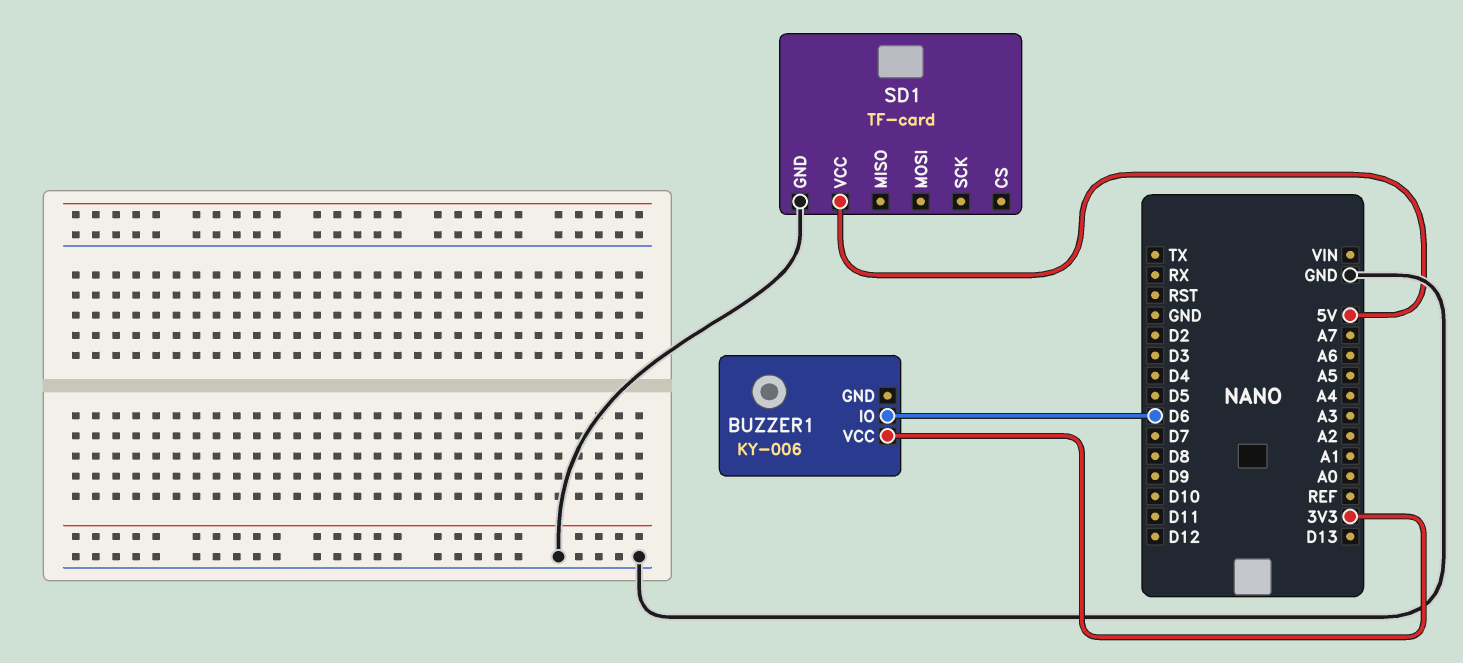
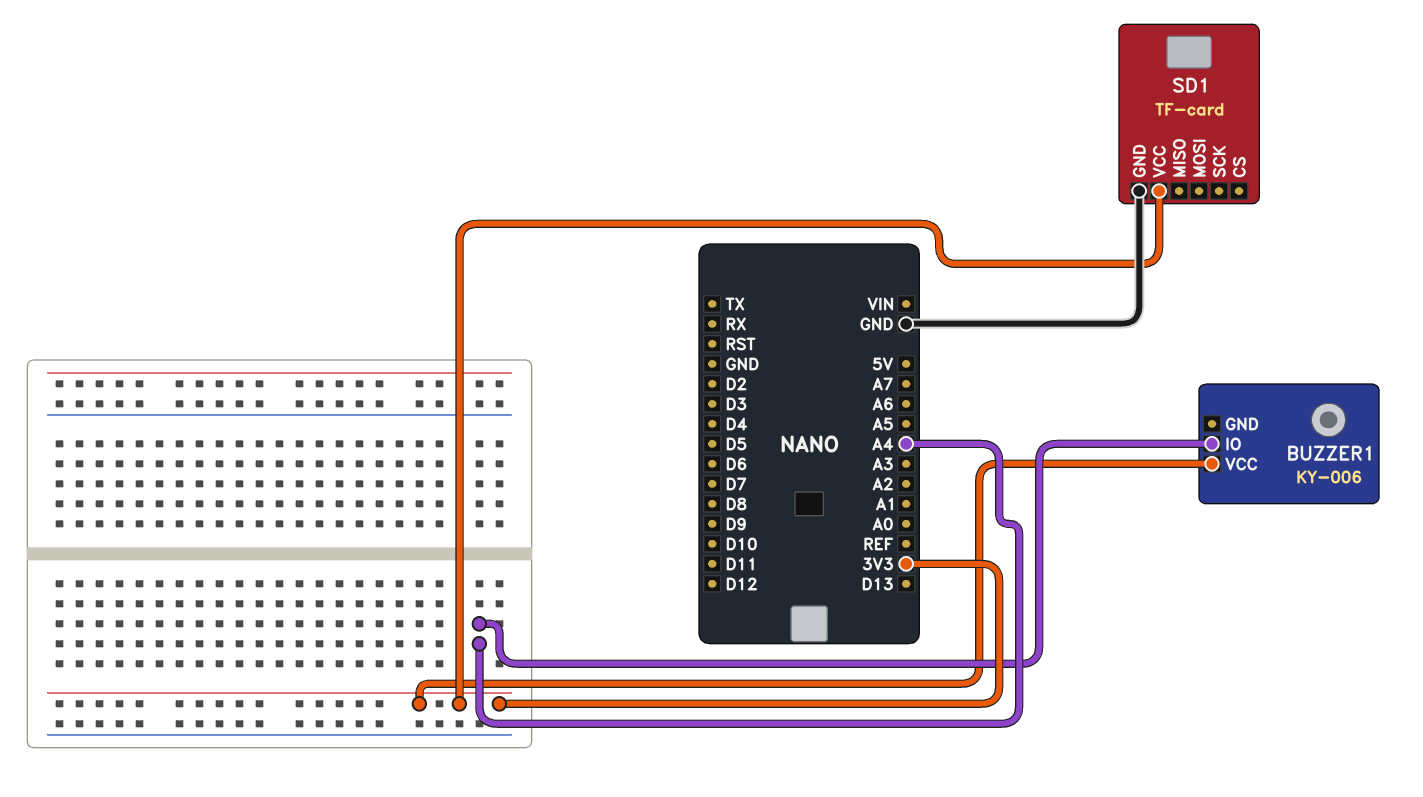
BUZZER1 pin IO: D6 -> A4
SD1 pin VCC: 5V -> 3V3

